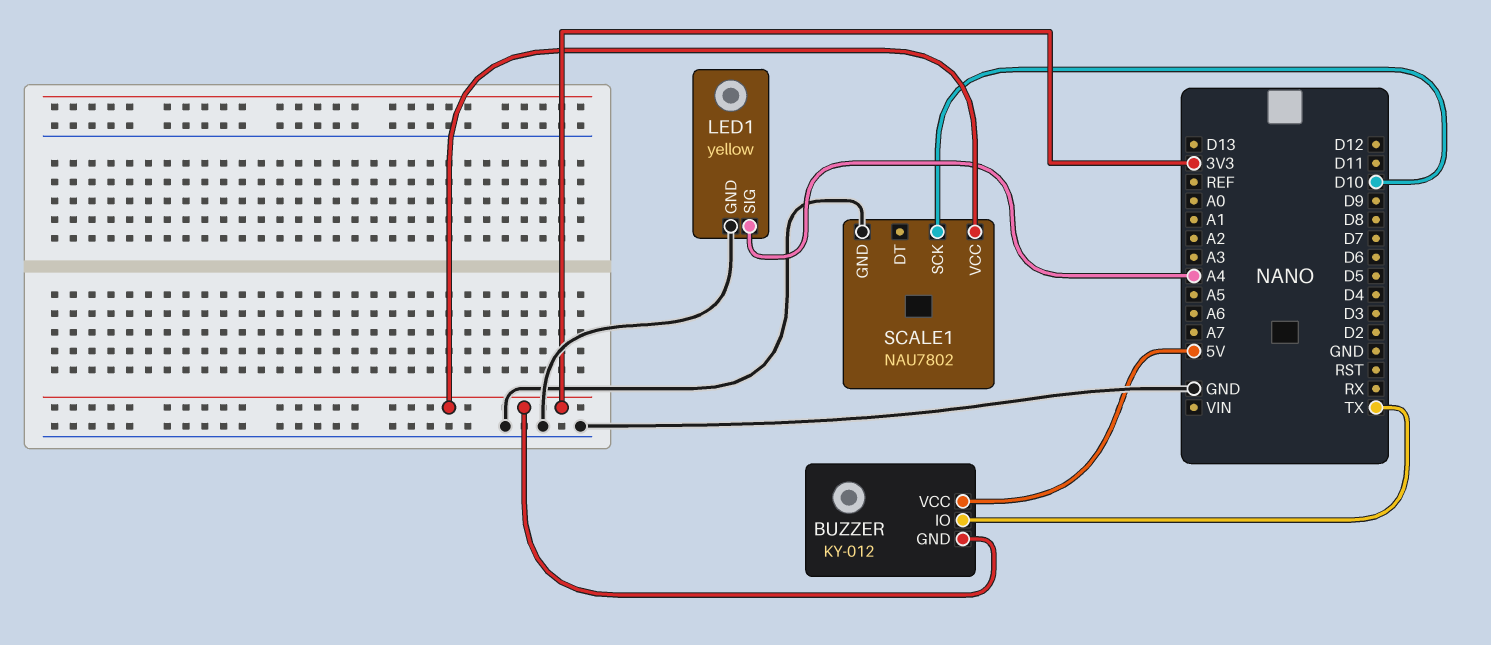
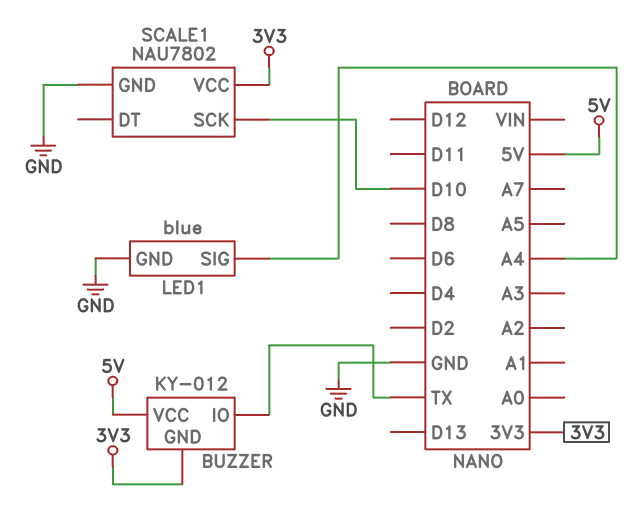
LED1: yellow -> blue

